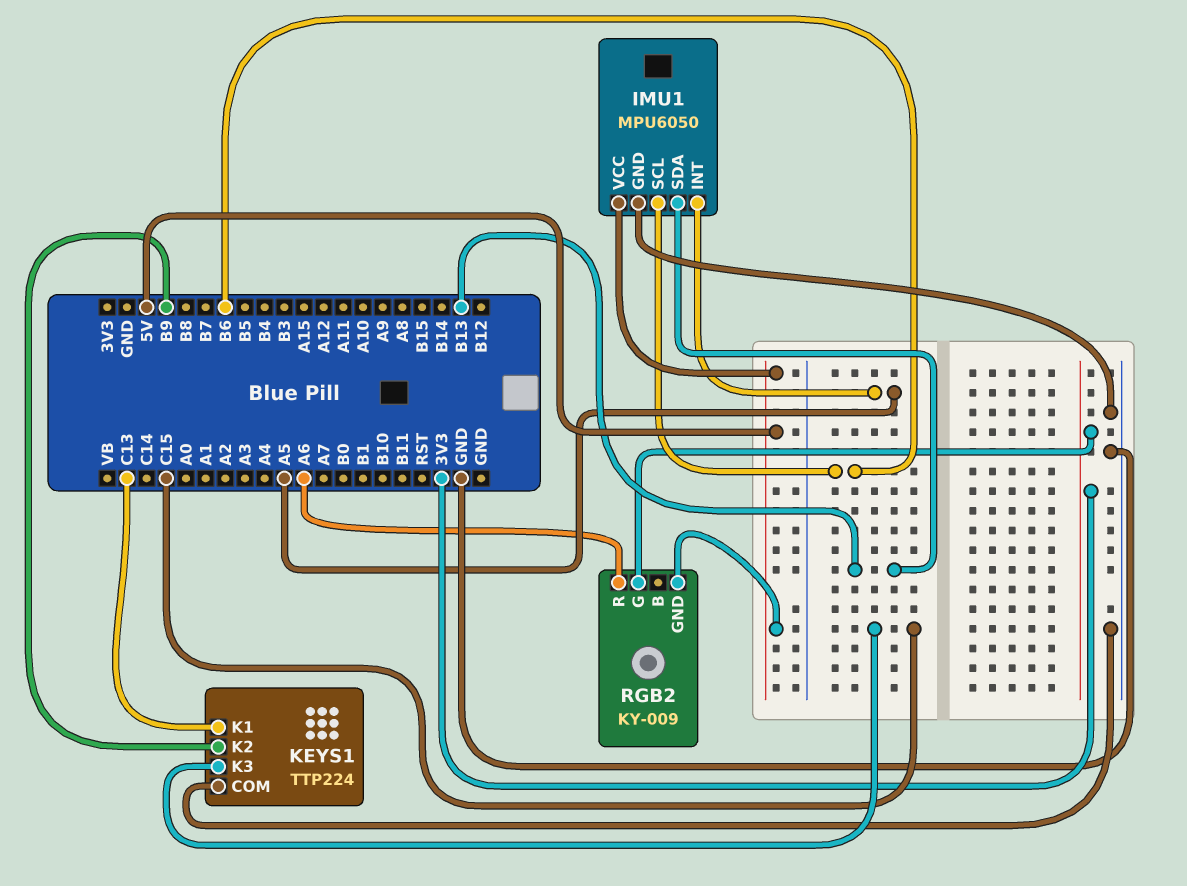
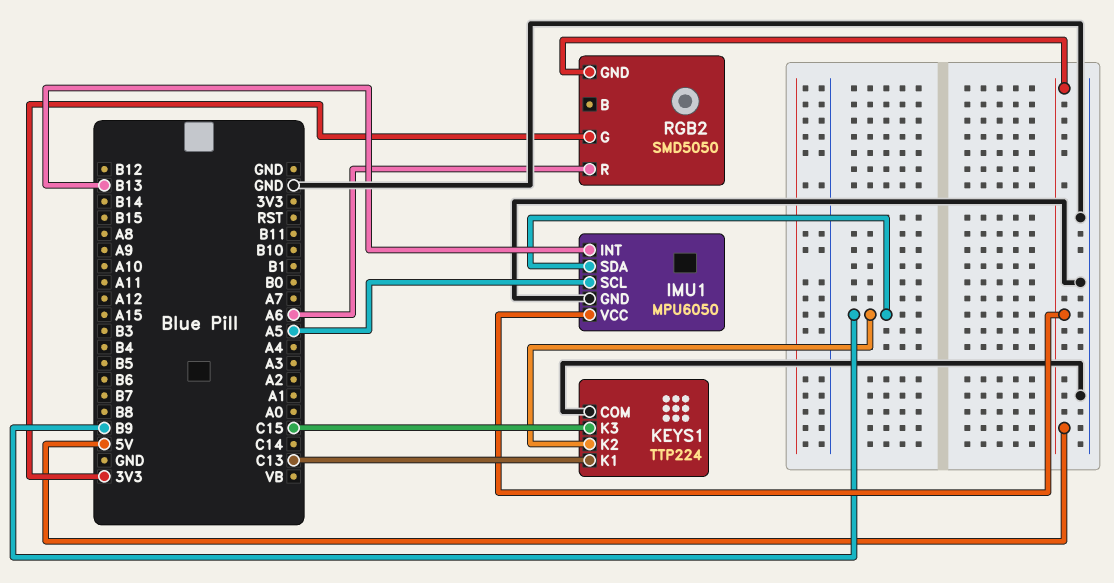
IMU1 pin INT: A5 -> B13
IMU1 pin SCL: B6 -> A5
IMU1 pin SDA: B13 -> B9
RGB2: KY-009 -> SMD5050

